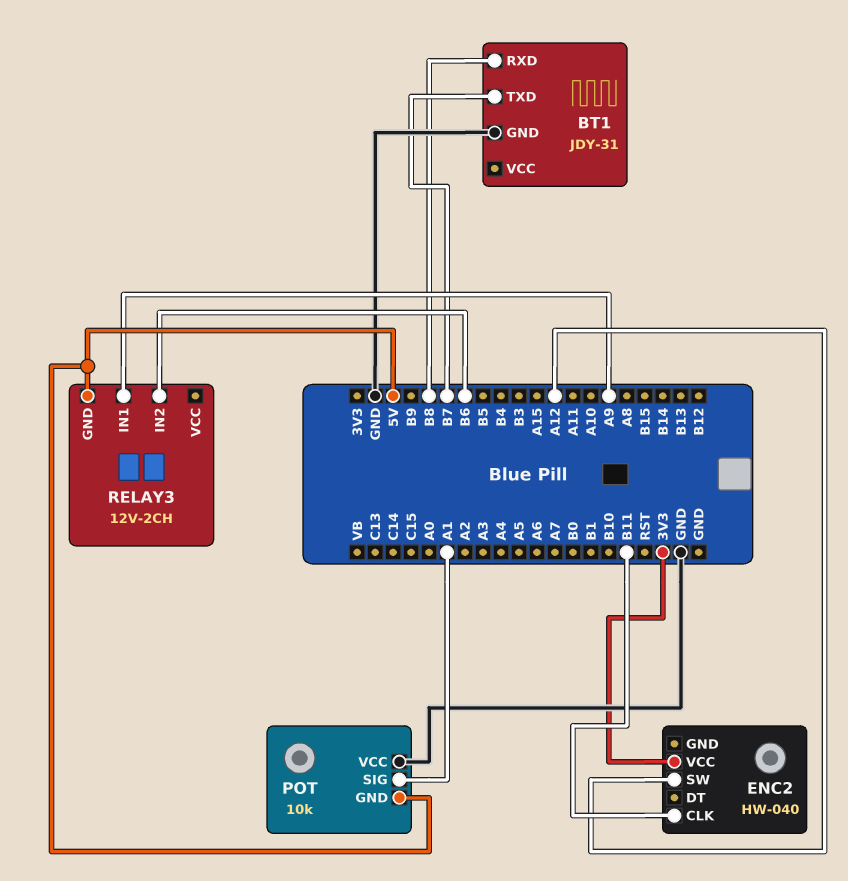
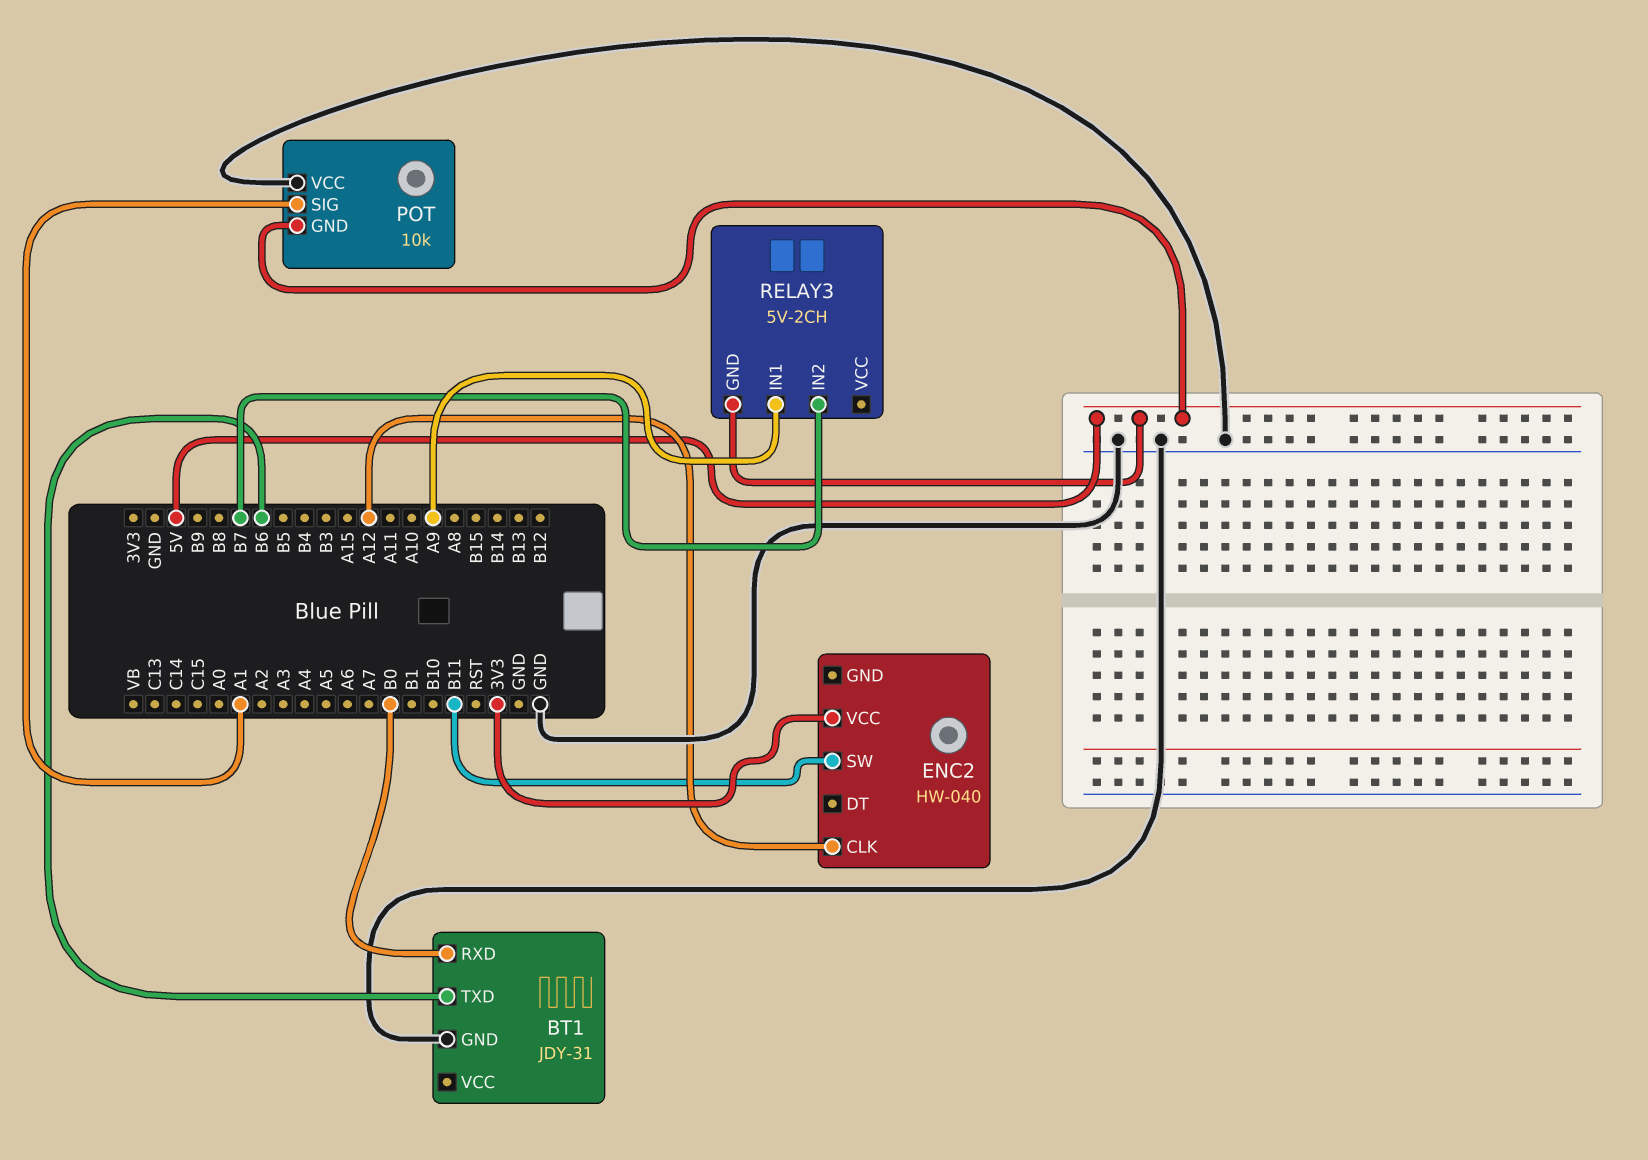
BT1 pin RXD: B8 -> B0
BT1 pin TXD: B7 -> B6
ENC2 pin CLK: B11 -> A12
ENC2 pin SW: A12 -> B11
RELAY3: 12V-2CH -> 5V-2CH
RELAY3 pin IN2: B6 -> B7

